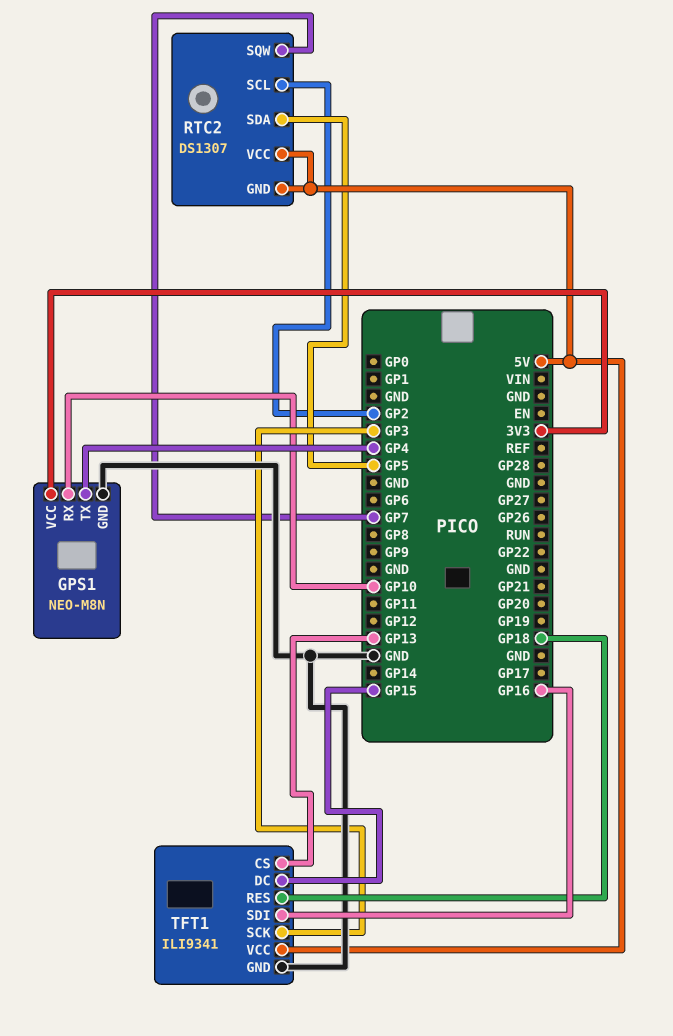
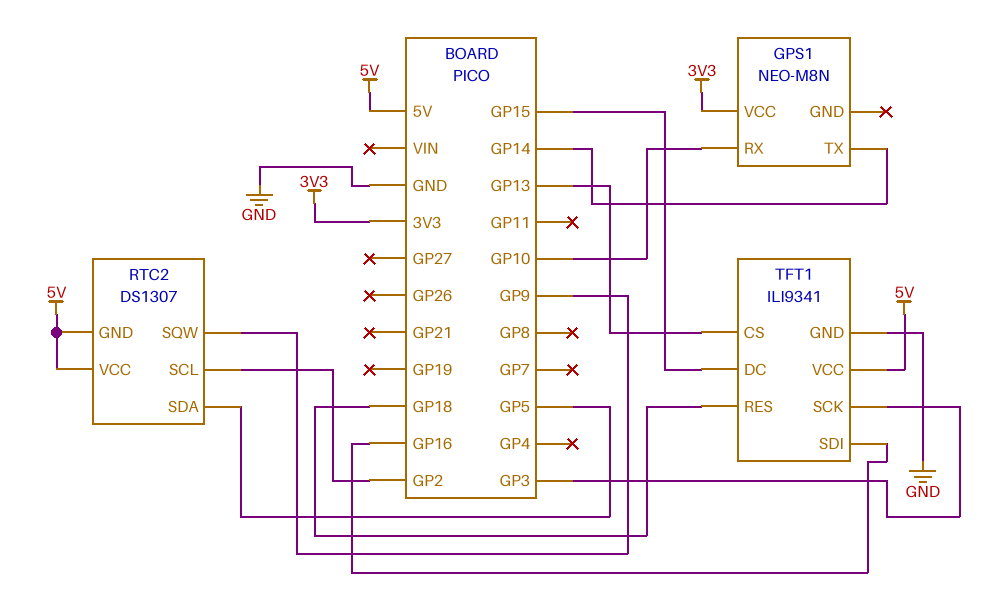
GPS1 pin GND: GND -> none
GPS1 pin TX: GP4 -> GP14
RTC2 pin SQW: GP7 -> GP9

